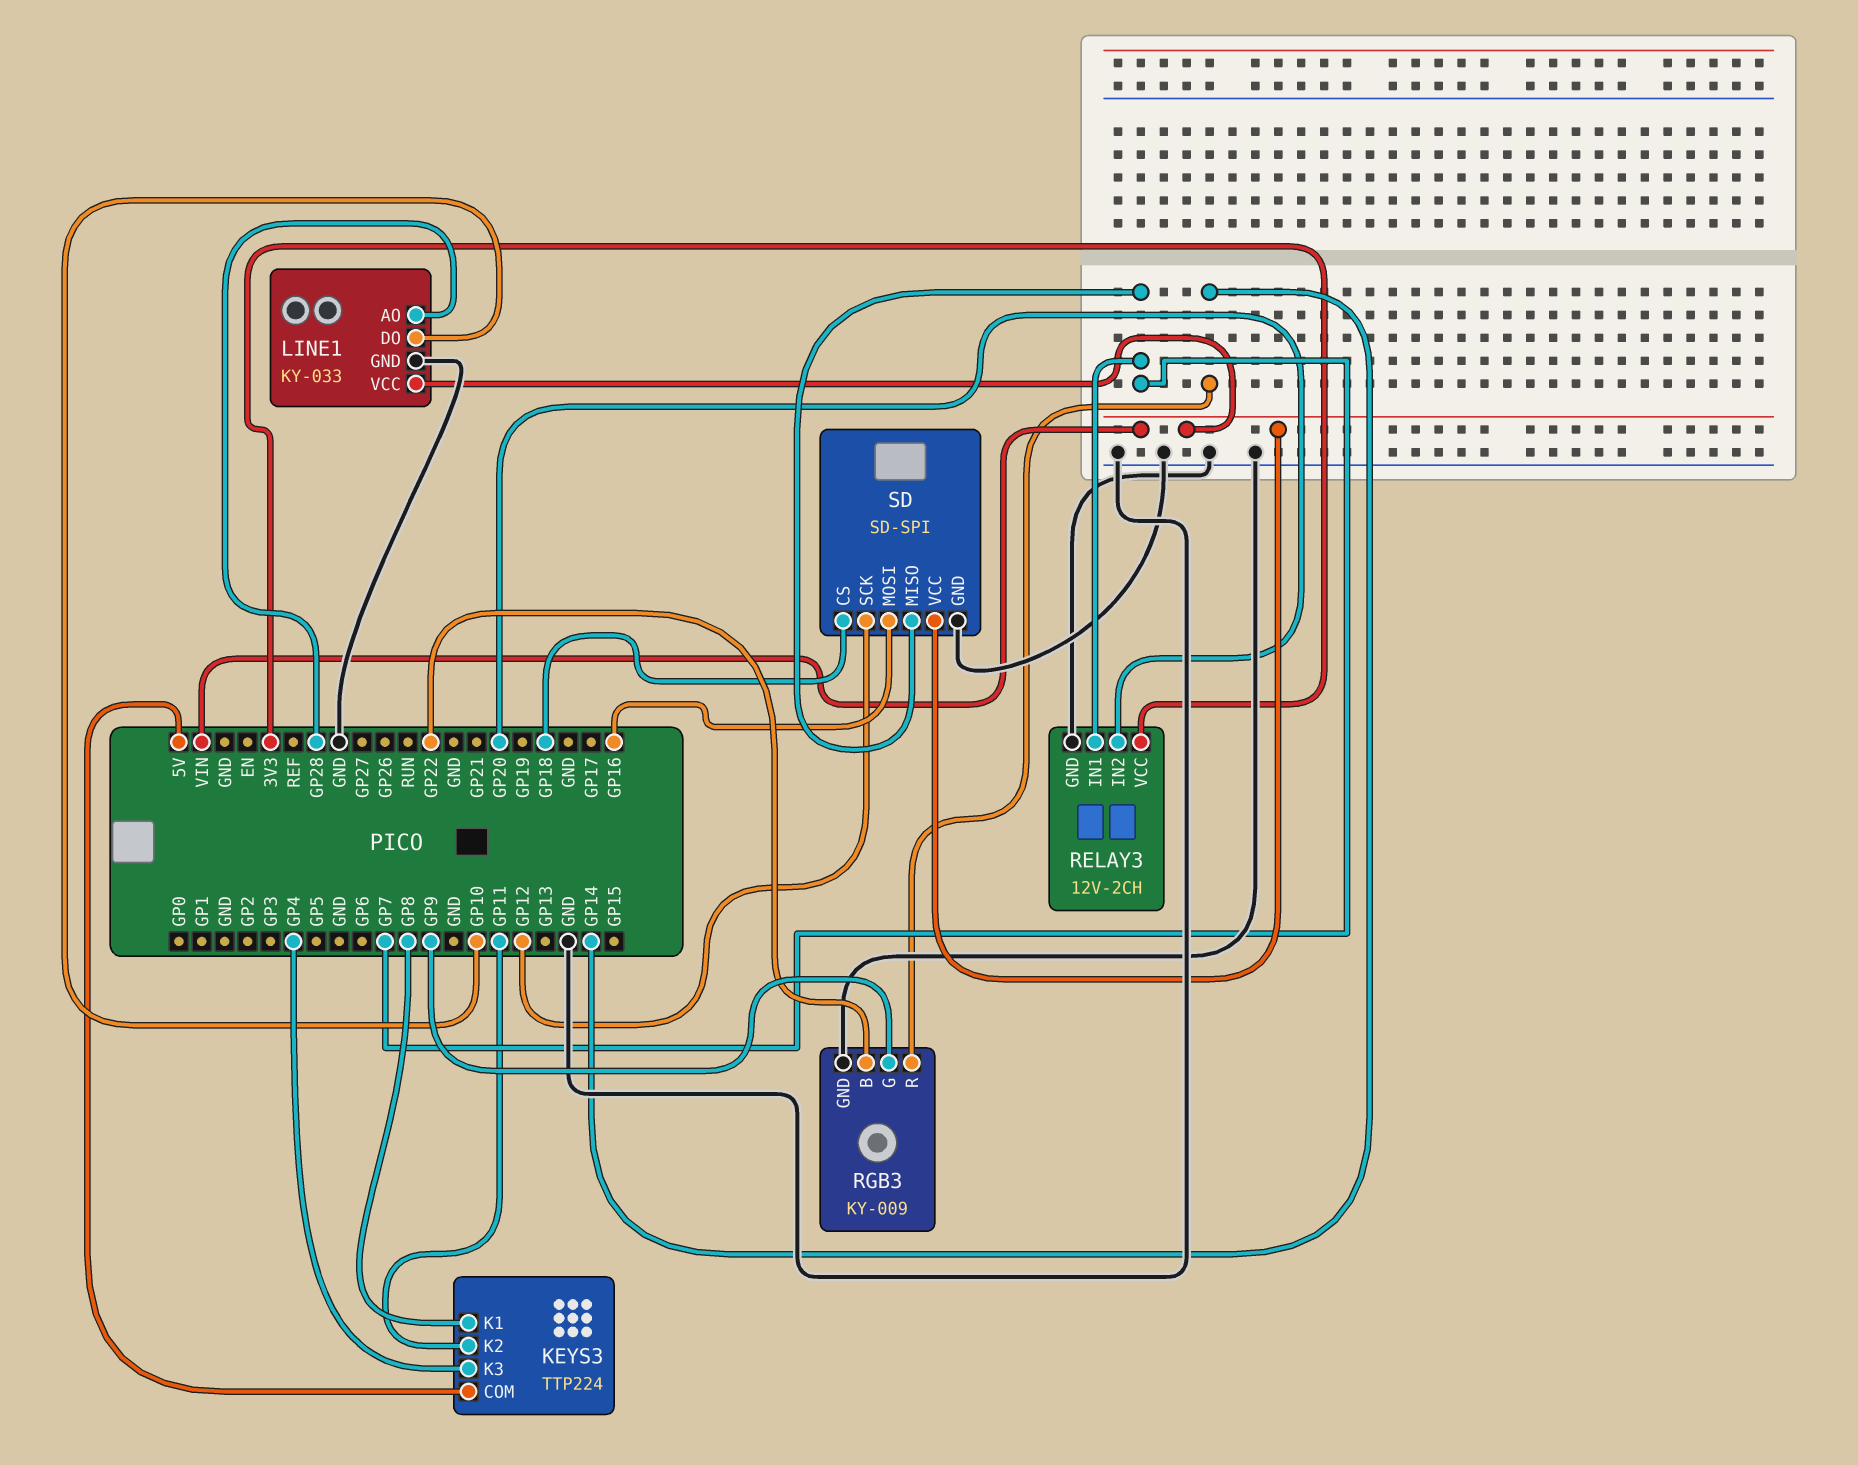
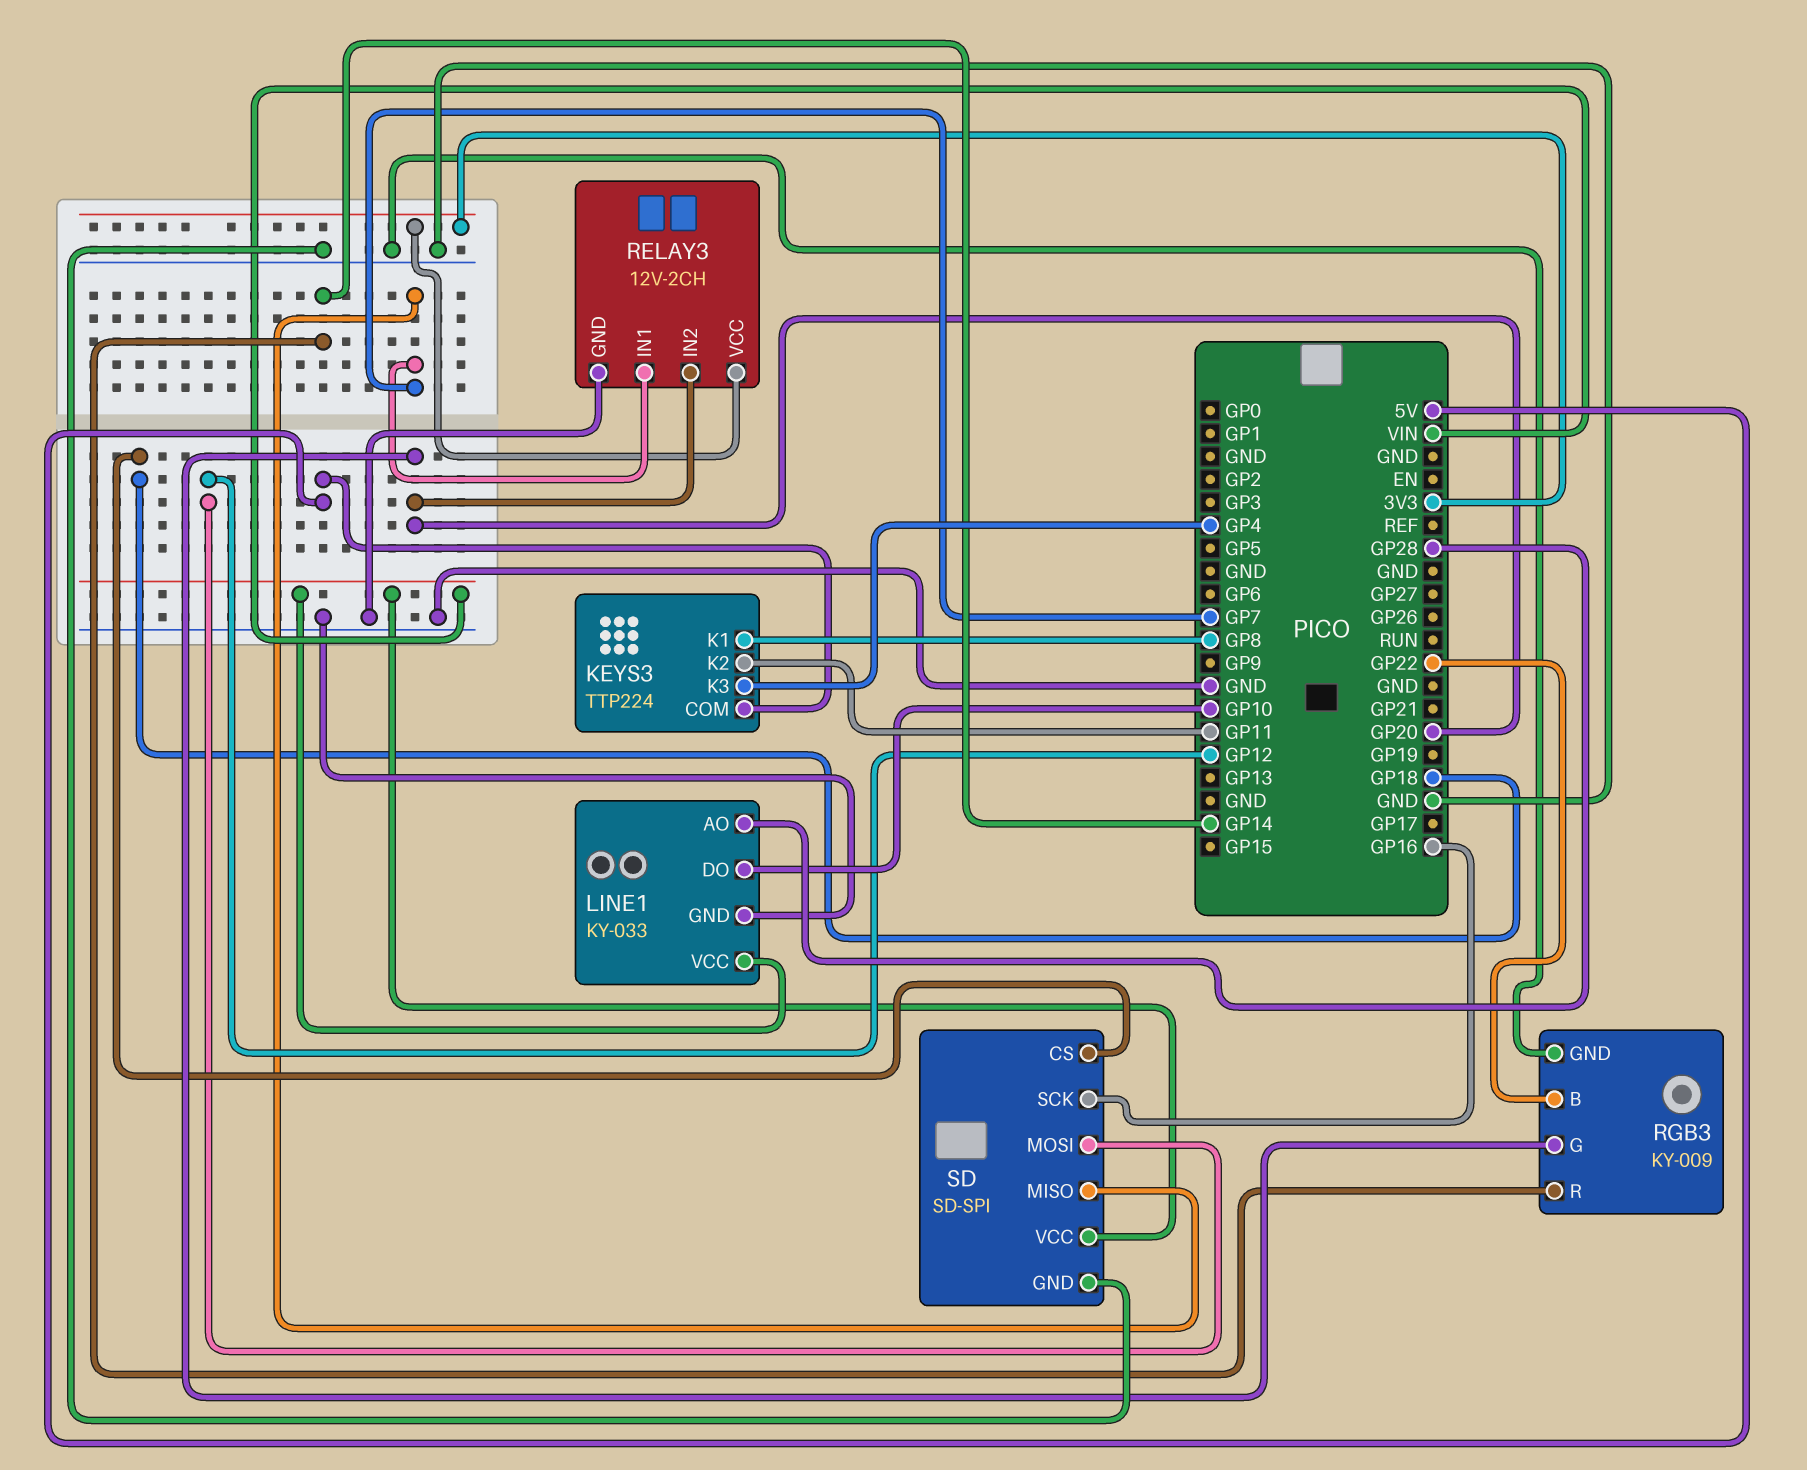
RGB3 pin G: GP9 -> GP20
SD pin MOSI: GP16 -> GP12
SD pin SCK: GP12 -> GP16

